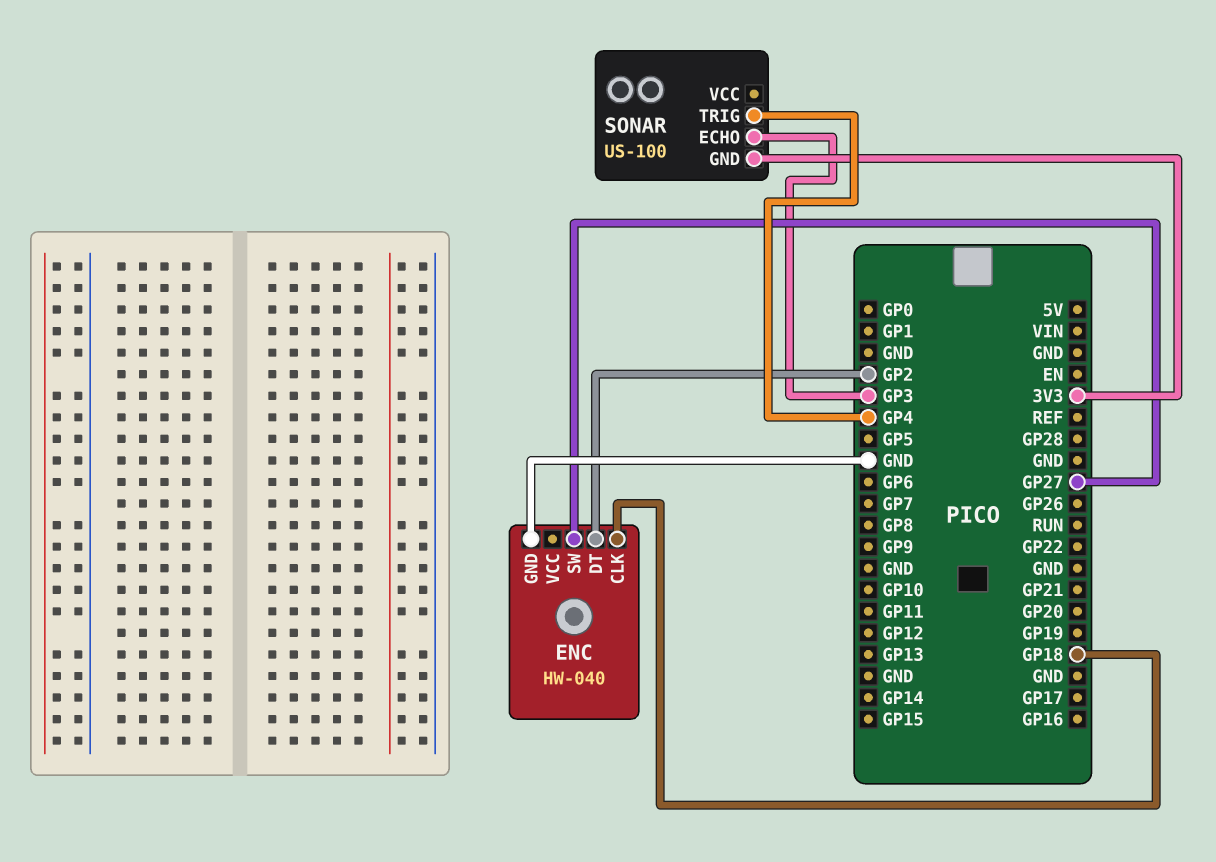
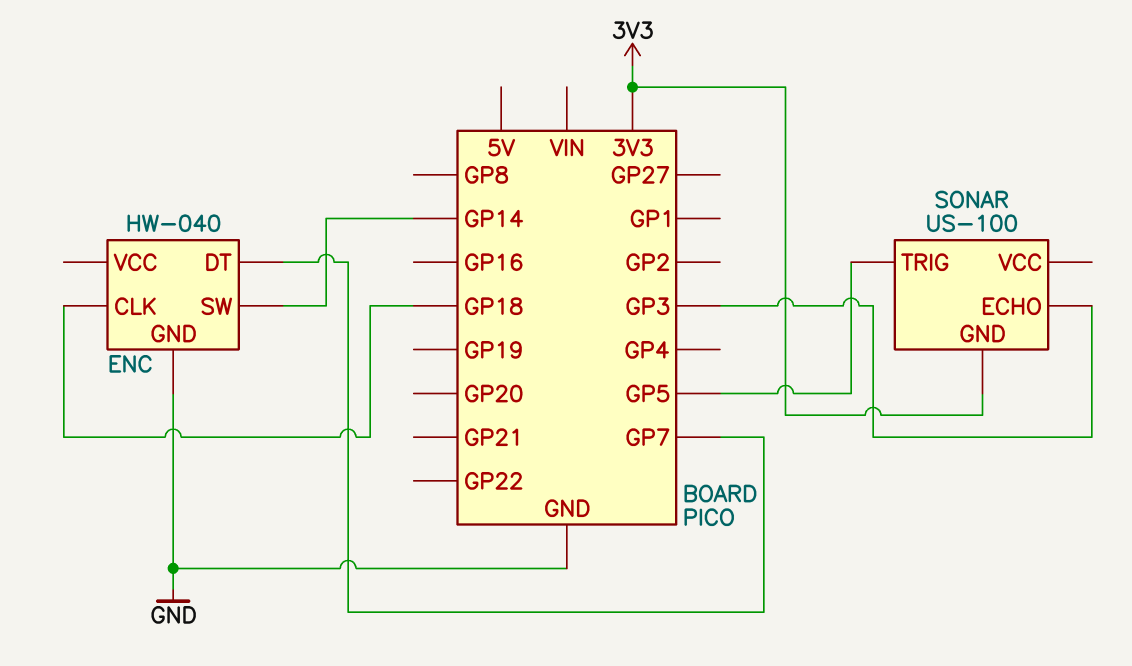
ENC pin DT: GP2 -> GP7
ENC pin SW: GP27 -> GP14
SONAR pin TRIG: GP4 -> GP5

